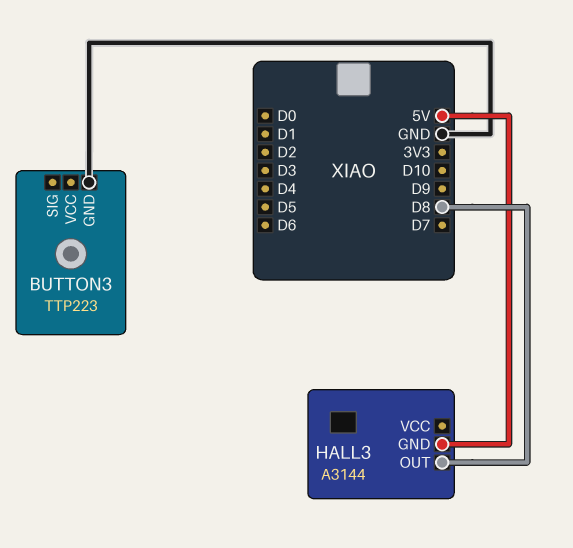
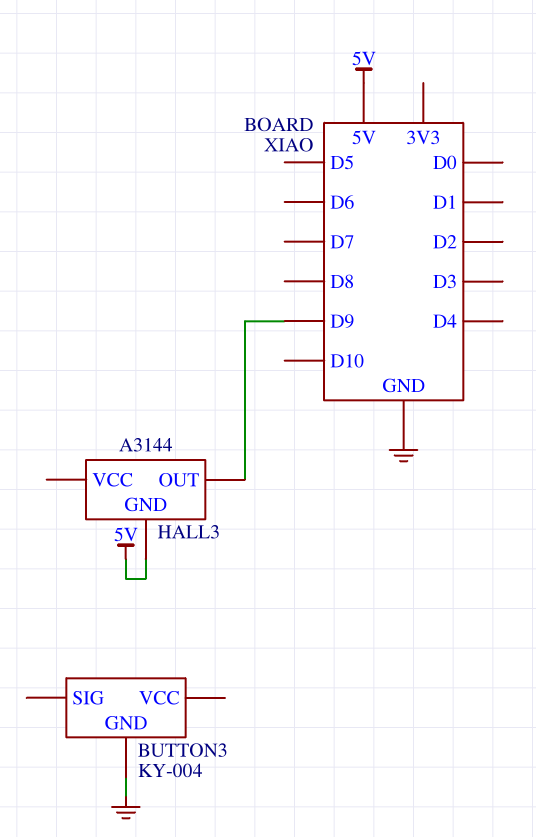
BUTTON3: TTP223 -> KY-004
HALL3 pin OUT: D8 -> D9

